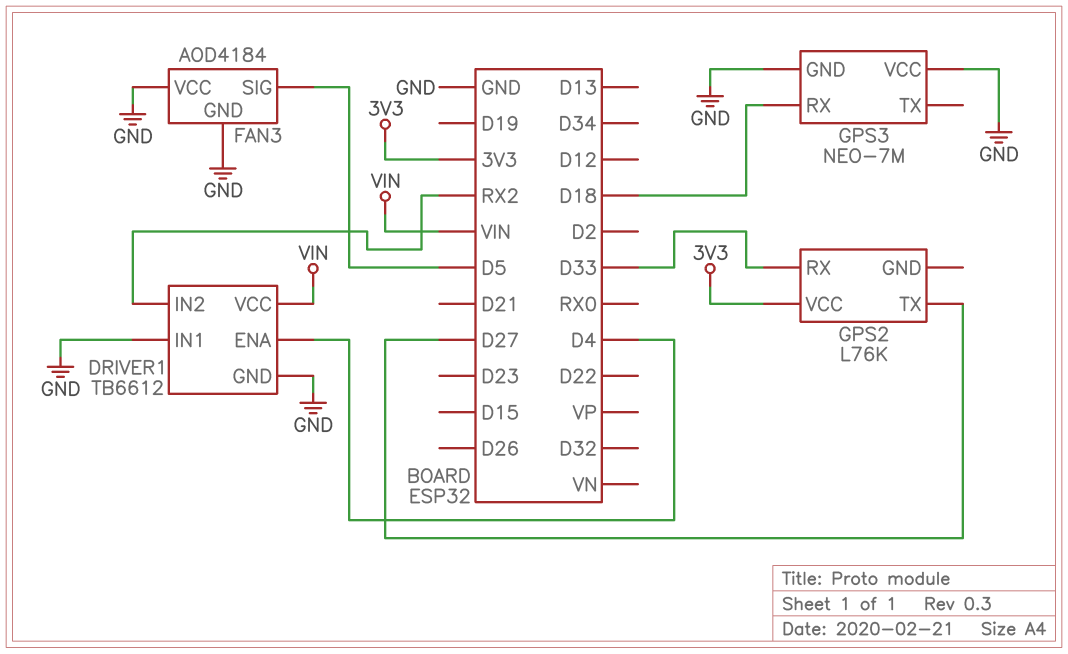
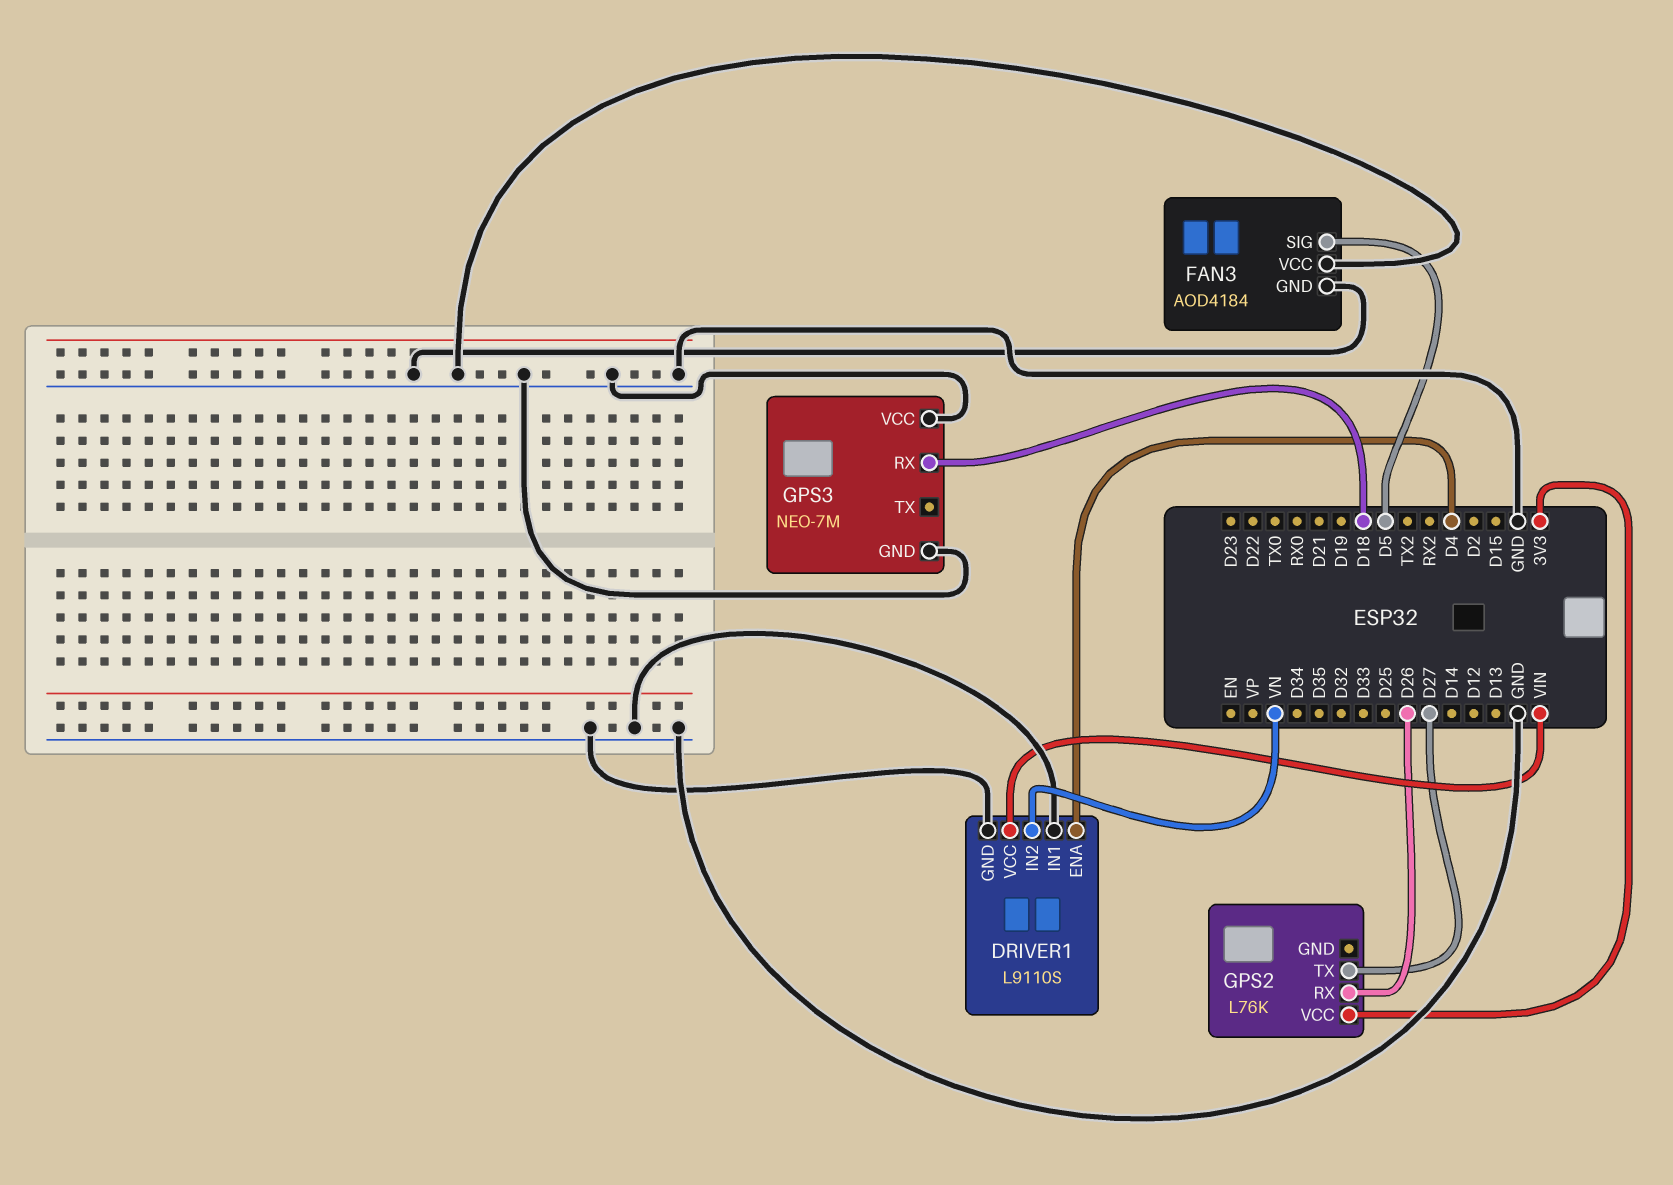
DRIVER1: TB6612 -> L9110S
DRIVER1 pin IN2: RX2 -> VN
GPS2 pin RX: D33 -> D26

